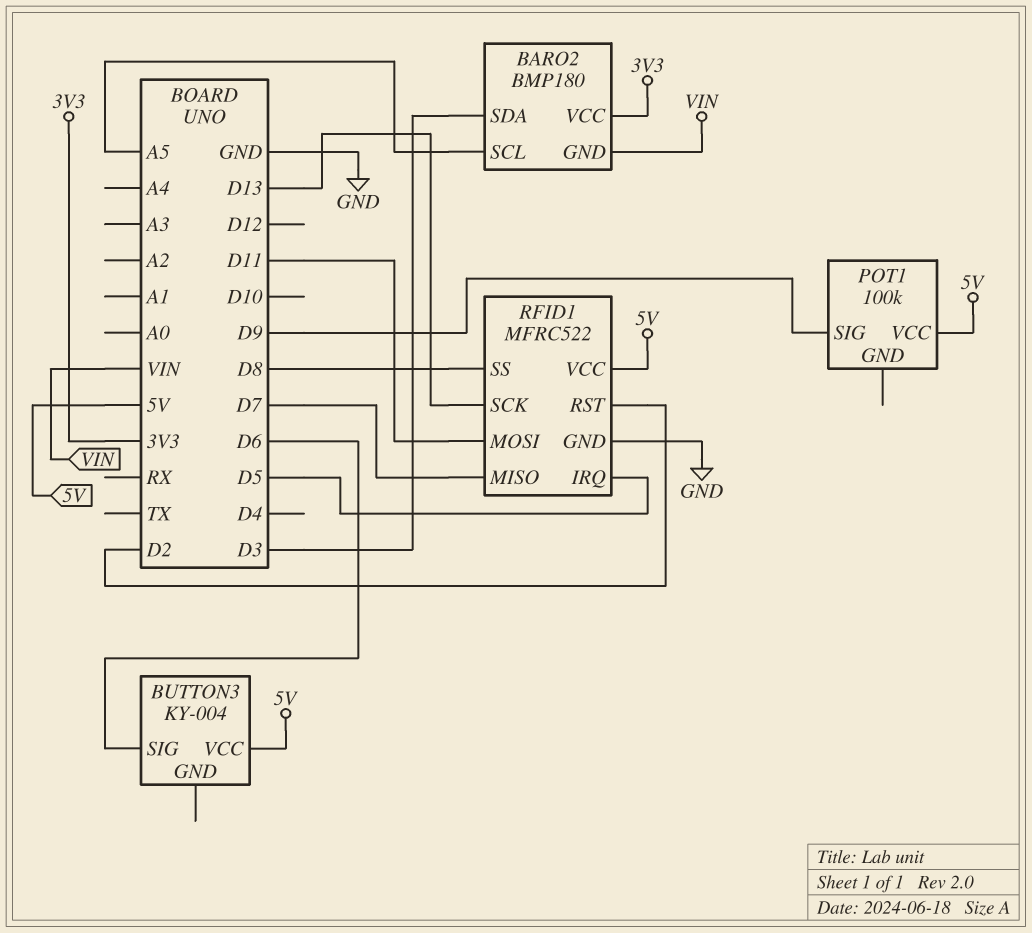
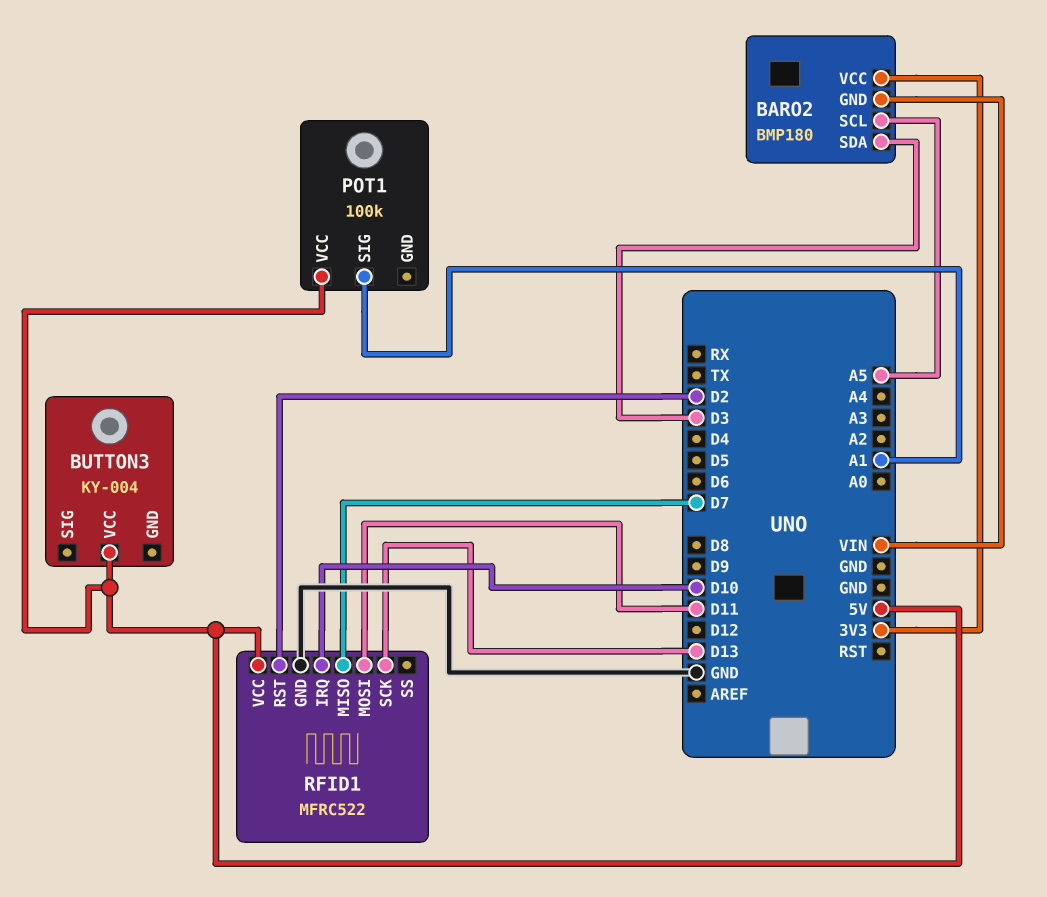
BUTTON3 pin SIG: D6 -> none
POT1 pin SIG: D9 -> A1
RFID1 pin IRQ: D5 -> D10
RFID1 pin SS: D8 -> none

